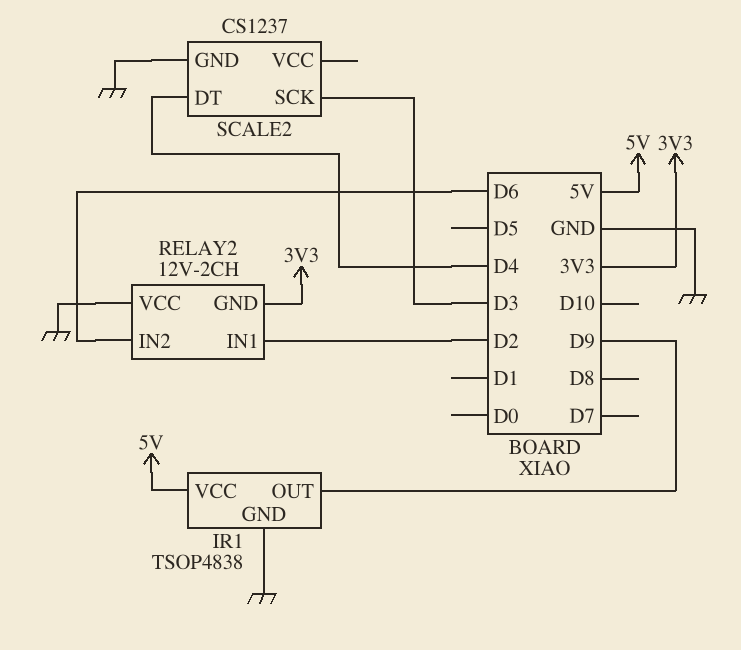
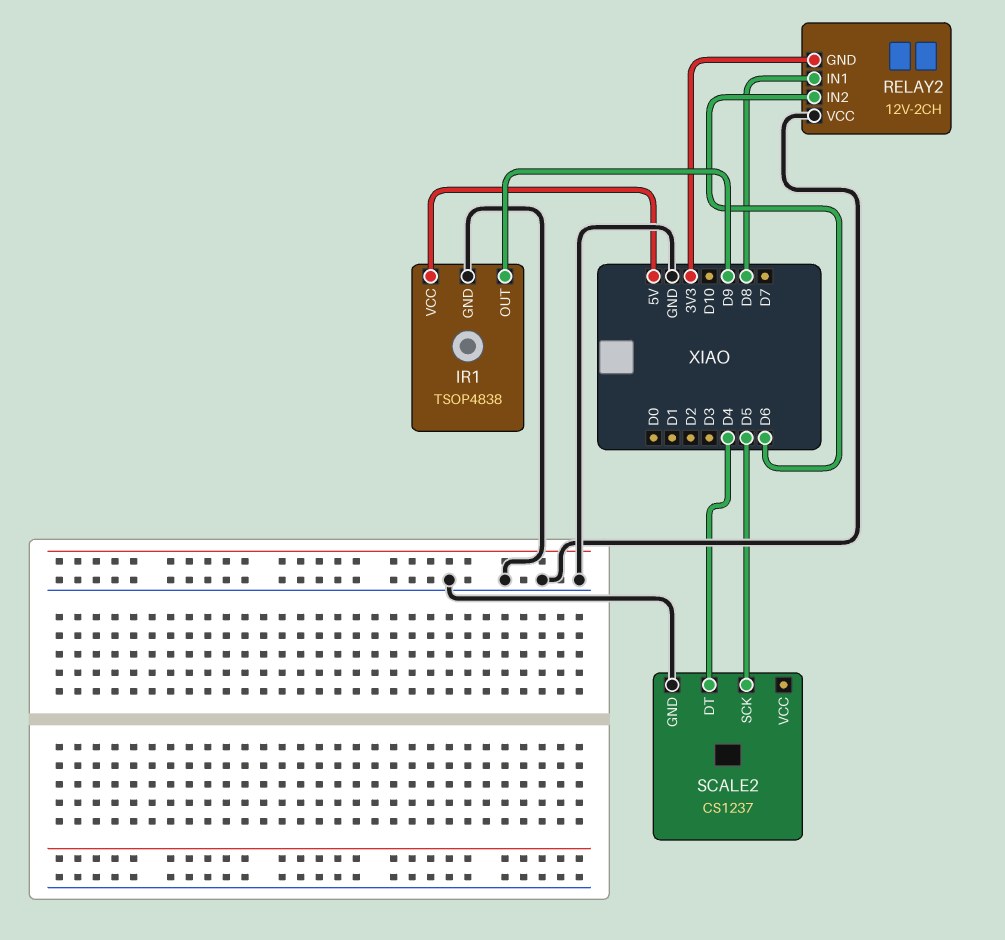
RELAY2 pin IN1: D2 -> D8
SCALE2 pin SCK: D3 -> D5

